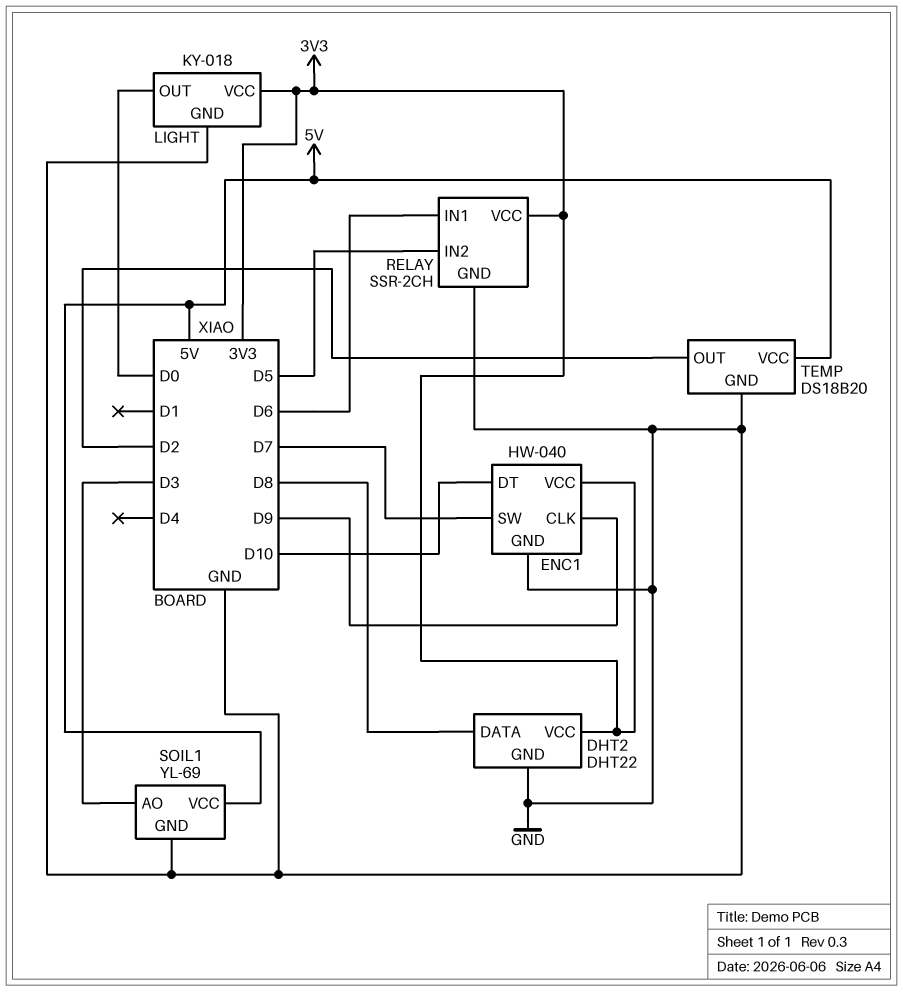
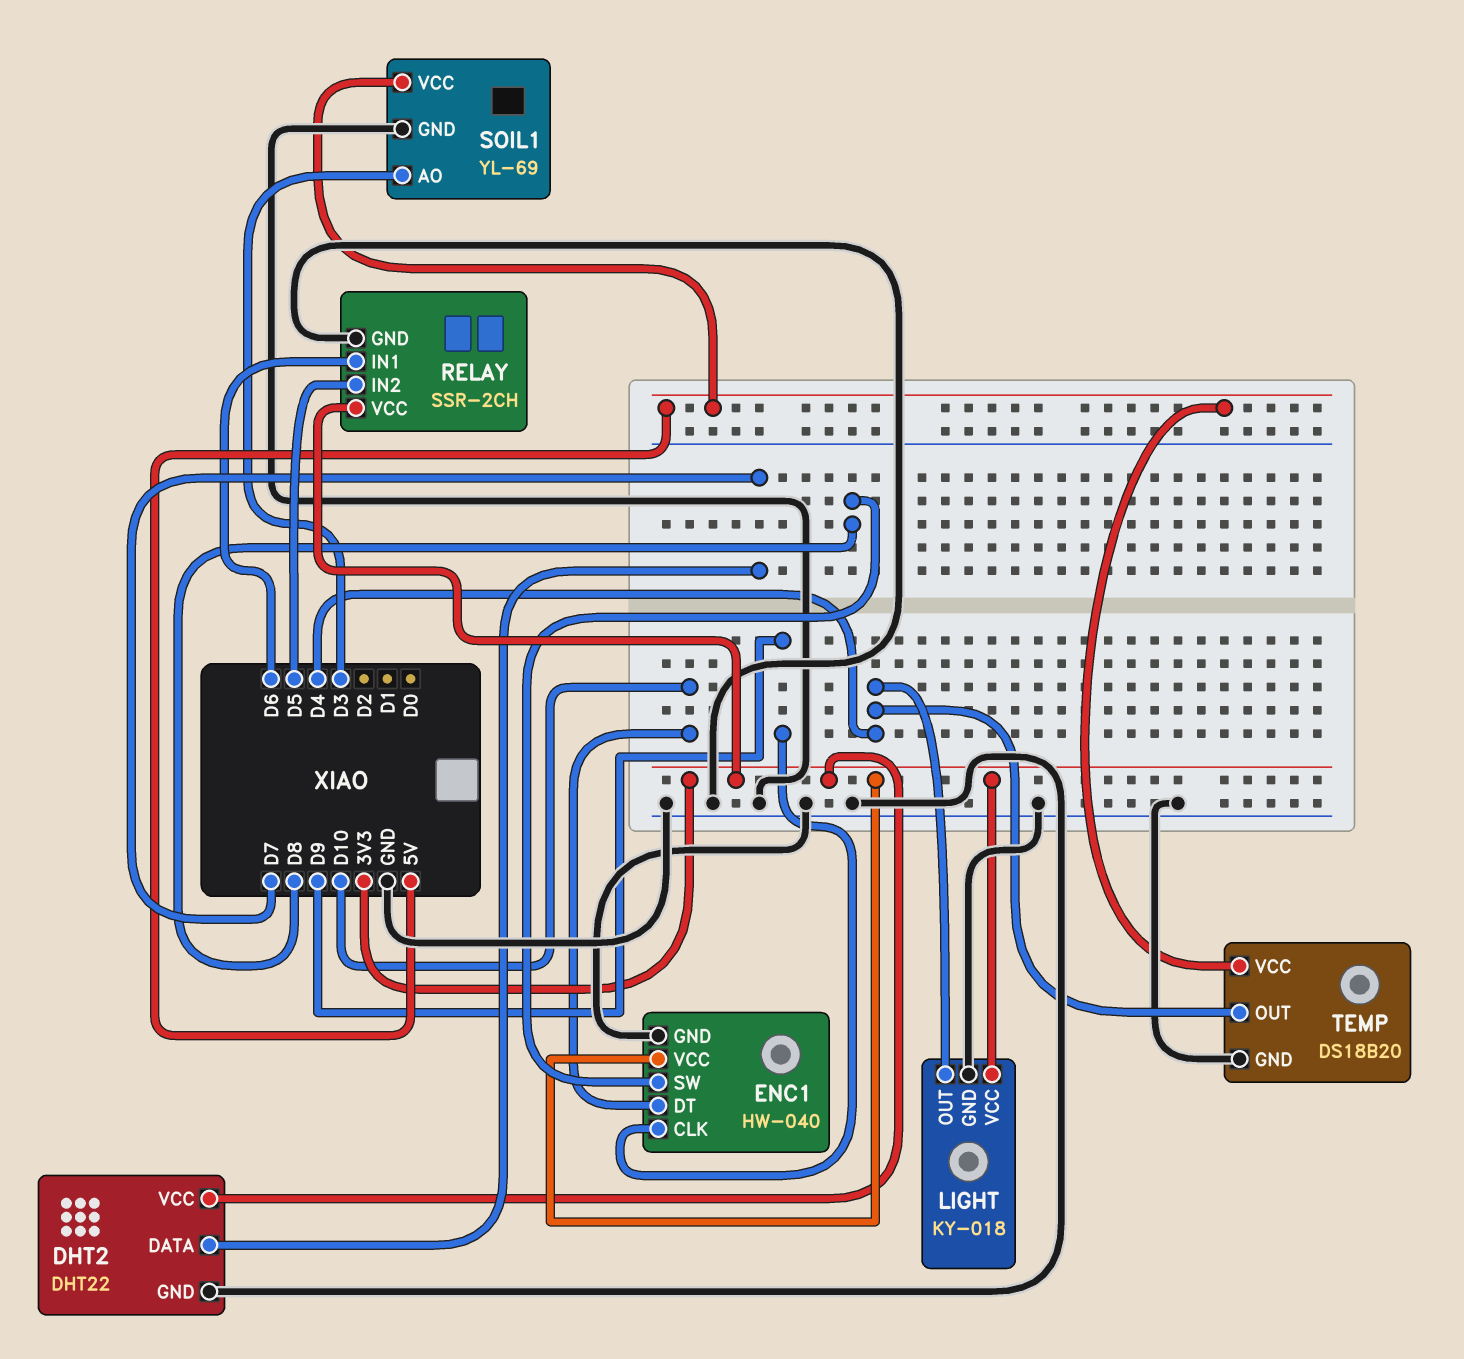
DHT2 pin DATA: D8 -> D7
ENC1 pin SW: D7 -> D8
LIGHT pin OUT: D0 -> D4
TEMP pin OUT: D2 -> D4

